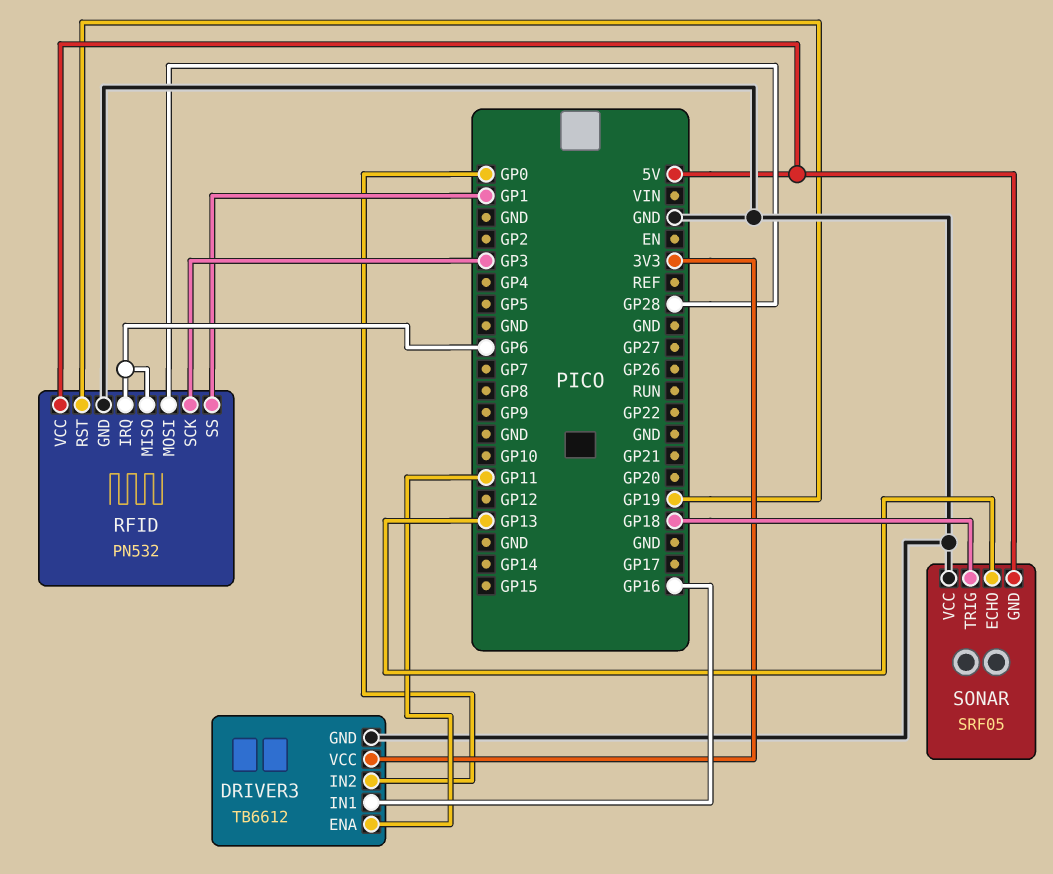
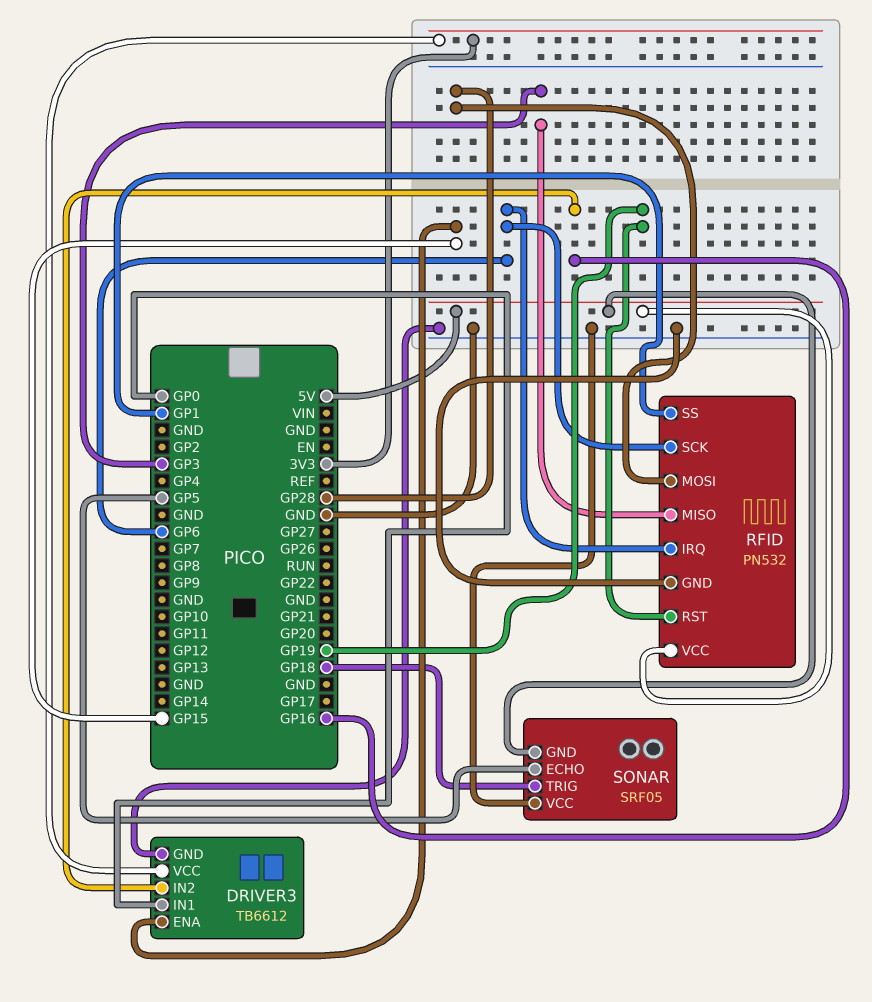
DRIVER3 pin ENA: GP11 -> GP15
DRIVER3 pin IN1: GP16 -> GP0
DRIVER3 pin IN2: GP0 -> GP16
RFID pin MISO: GP6 -> GP3
RFID pin SCK: GP3 -> GP6
SONAR pin ECHO: GP13 -> GP5

